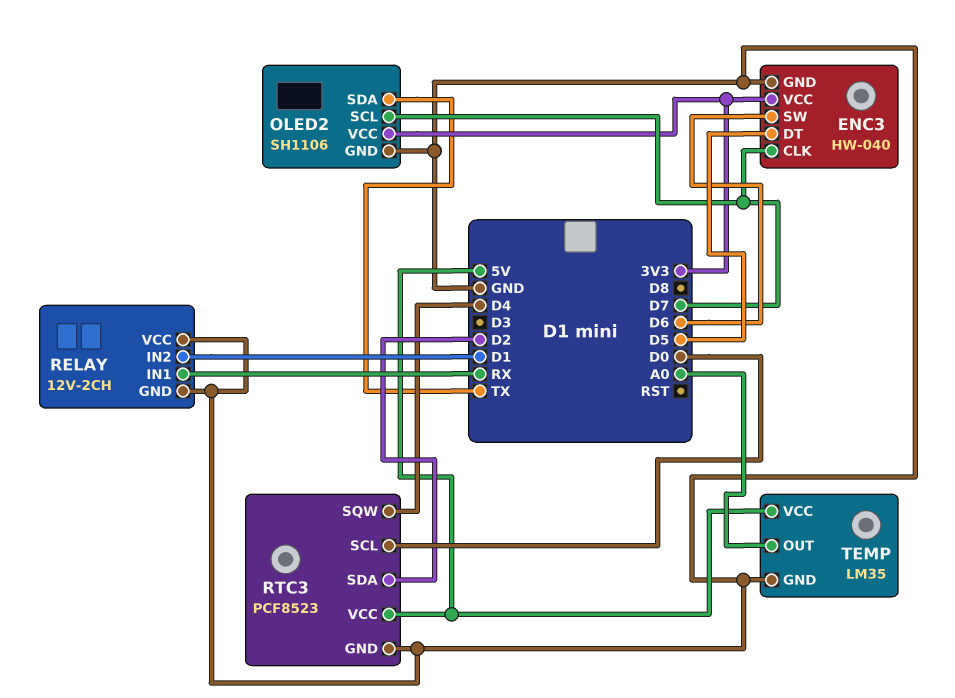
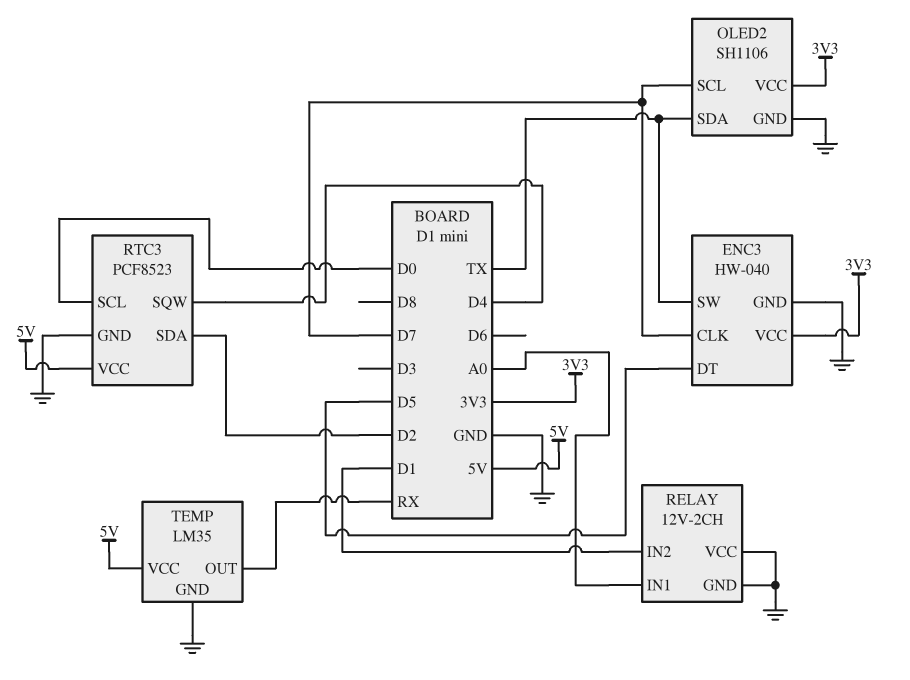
ENC3 pin SW: D6 -> TX
RELAY pin IN1: RX -> A0
TEMP pin OUT: A0 -> RX

